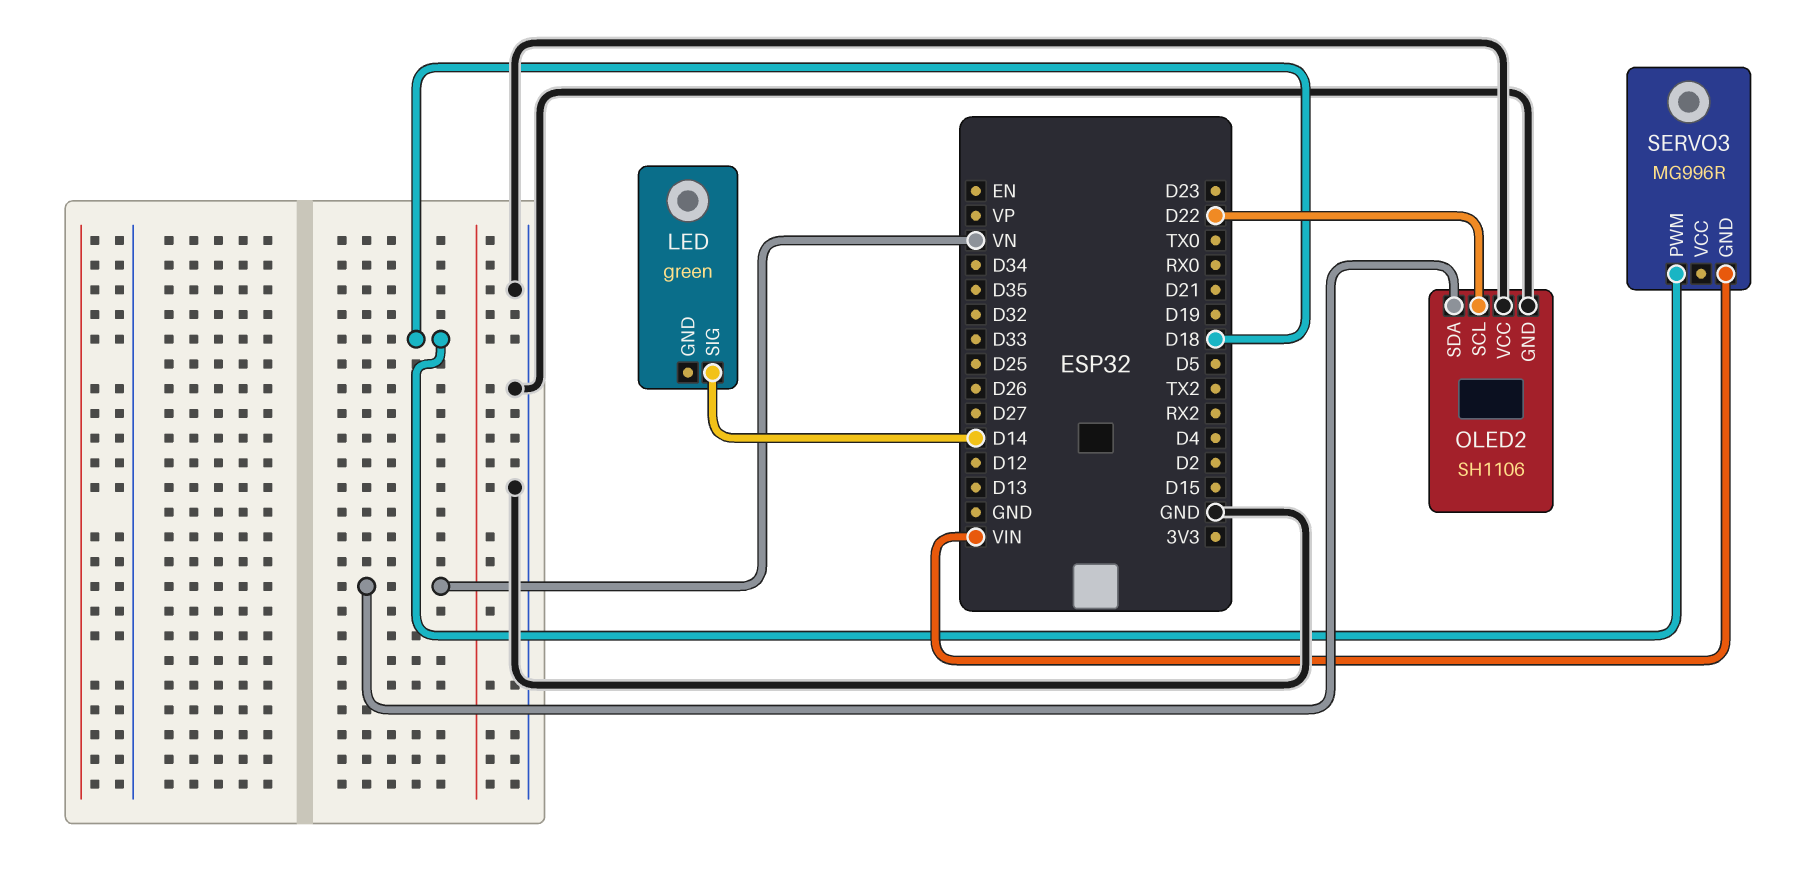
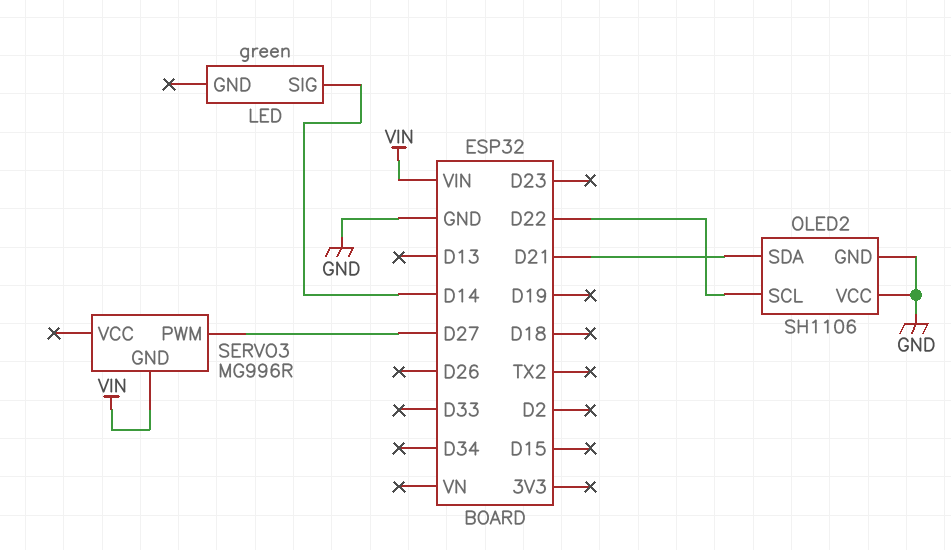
OLED2 pin SDA: VN -> D21
SERVO3 pin PWM: D18 -> D27

